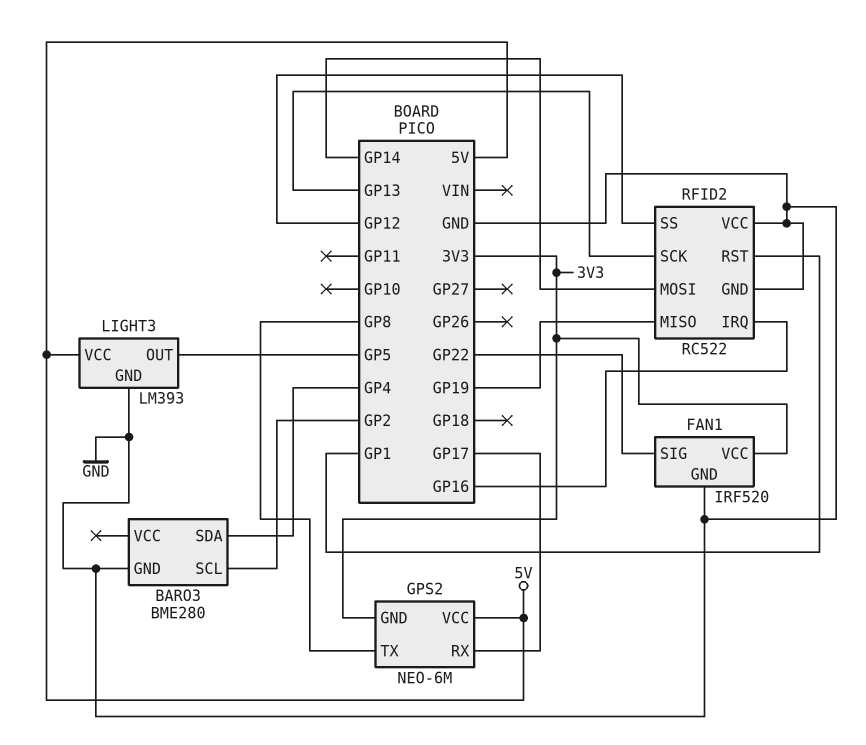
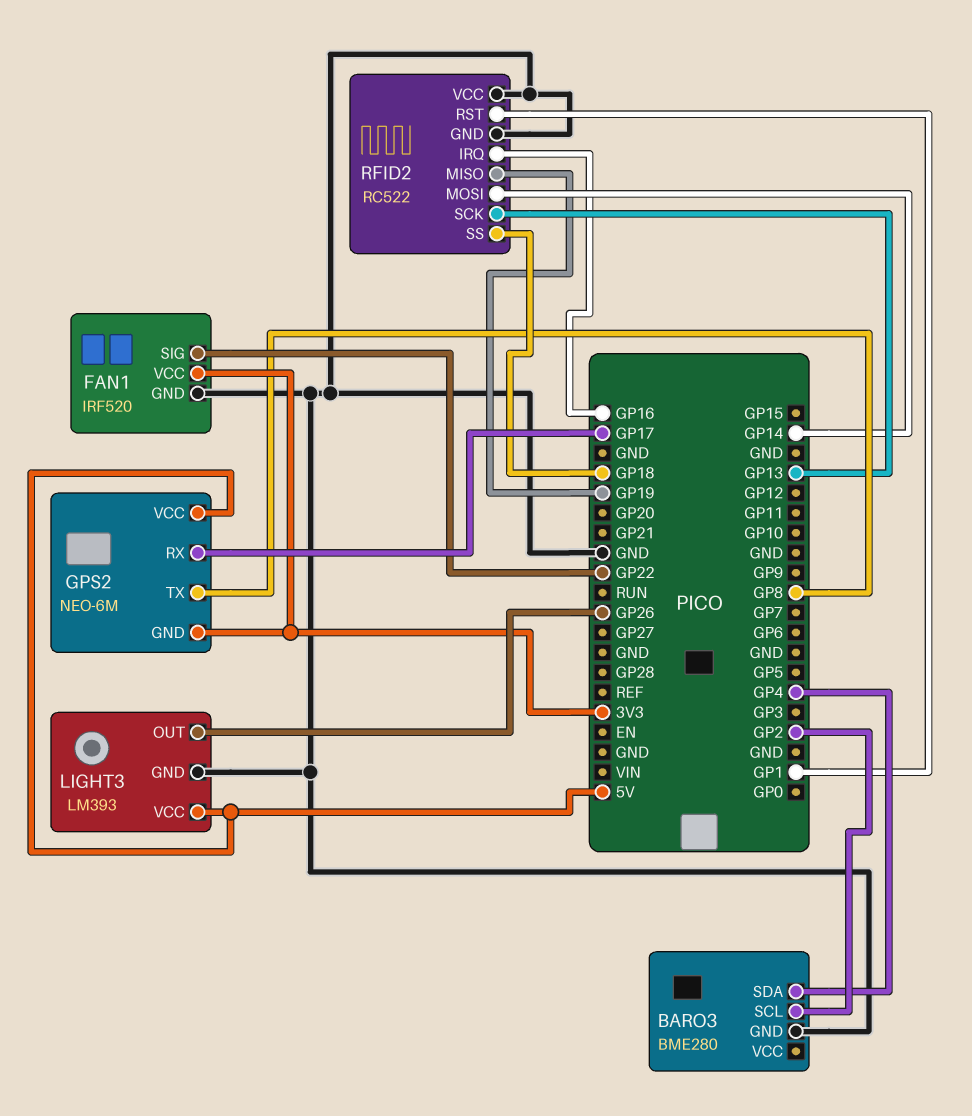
LIGHT3 pin OUT: GP5 -> GP26
RFID2 pin SS: GP12 -> GP18

